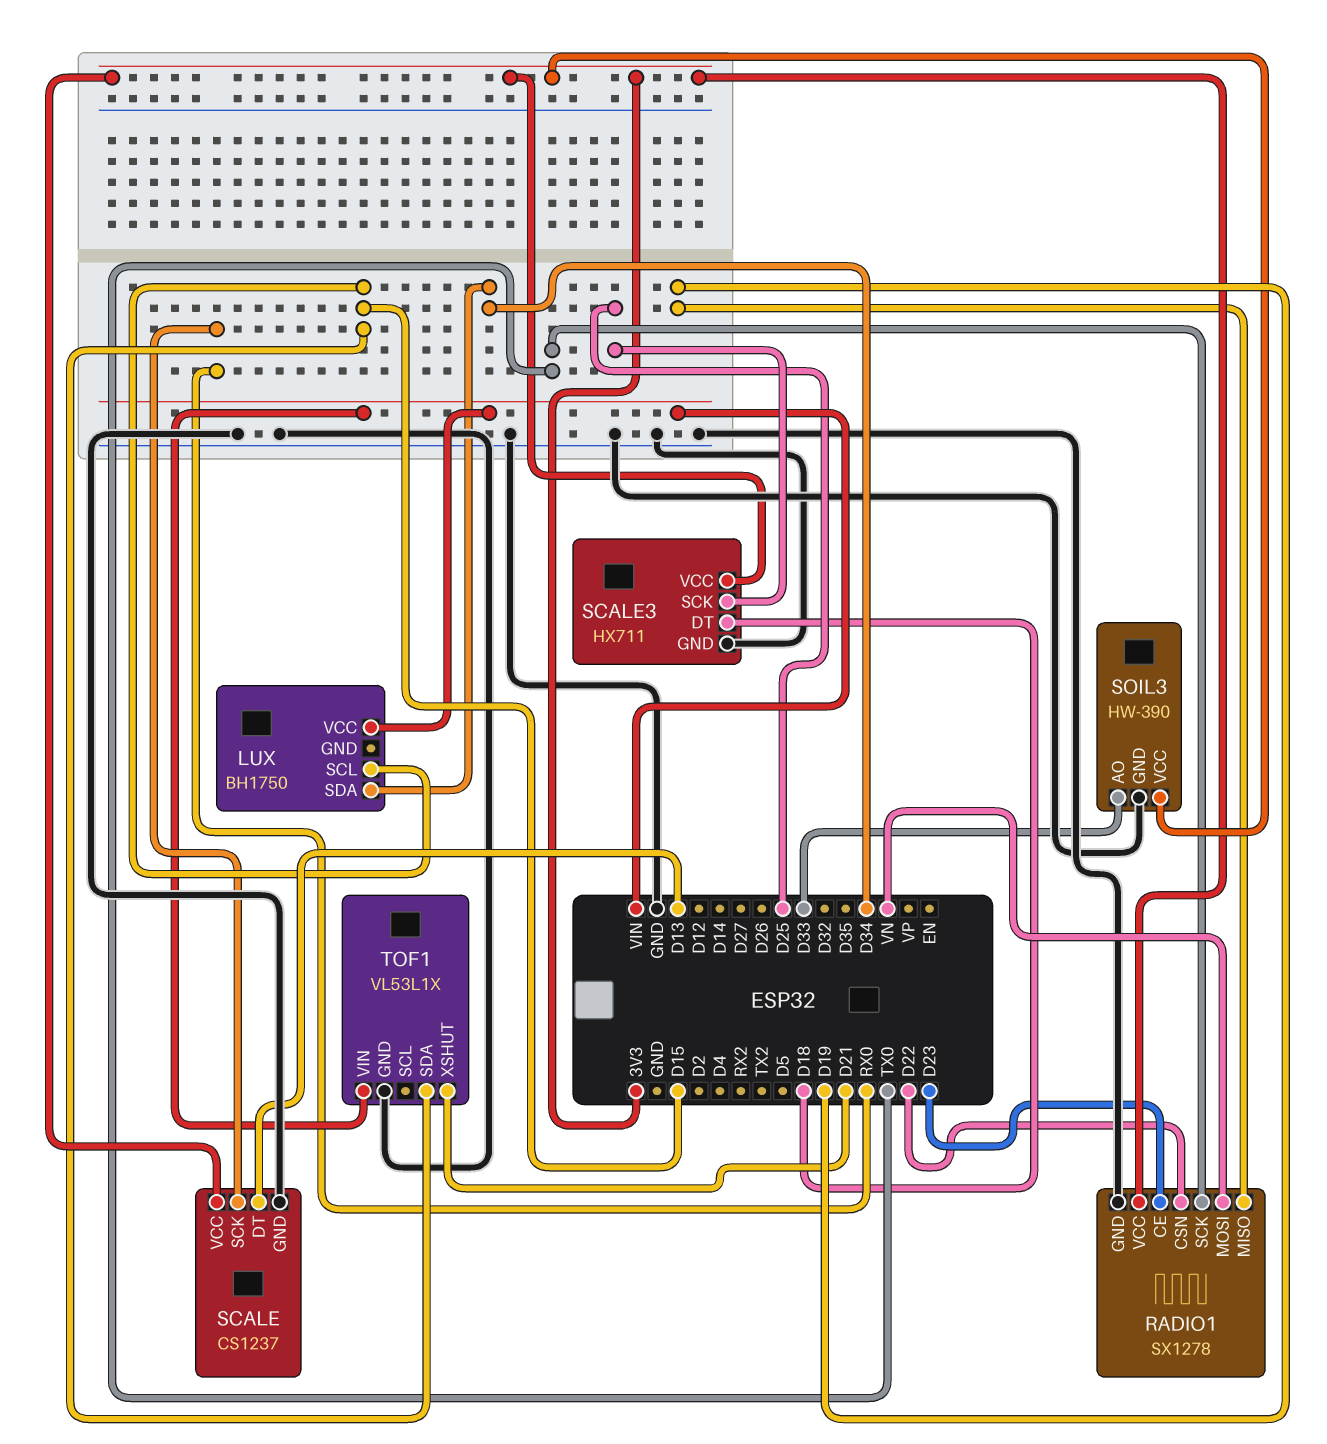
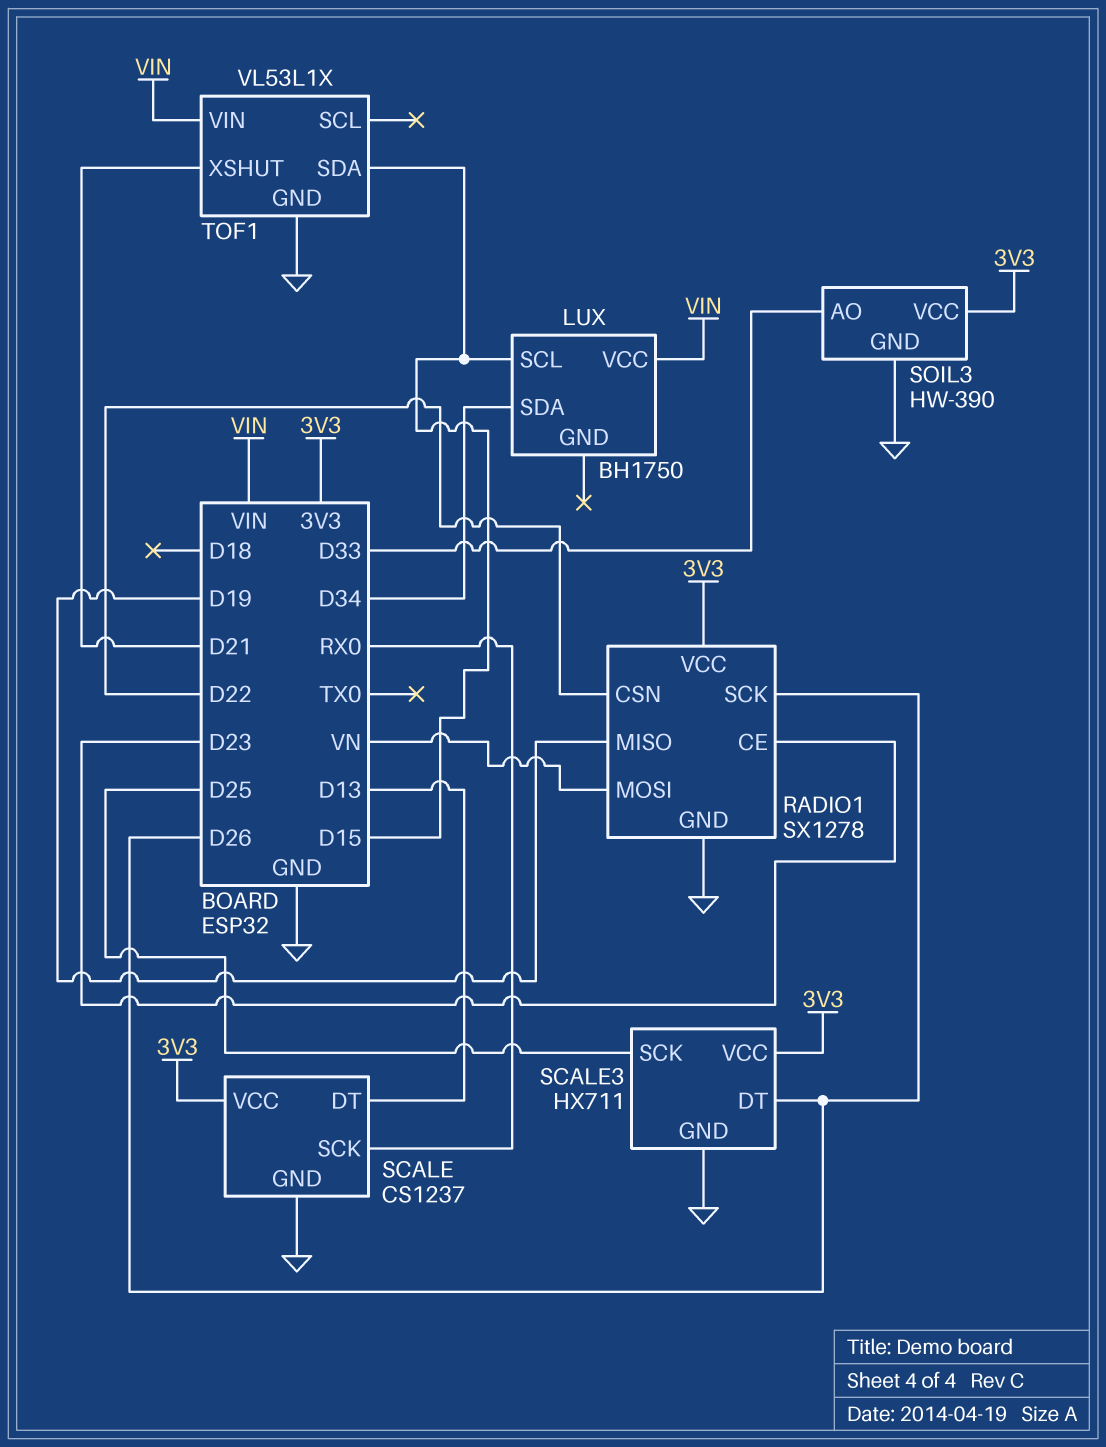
RADIO1 pin SCK: TX0 -> D26
SCALE3 pin DT: D18 -> D26

